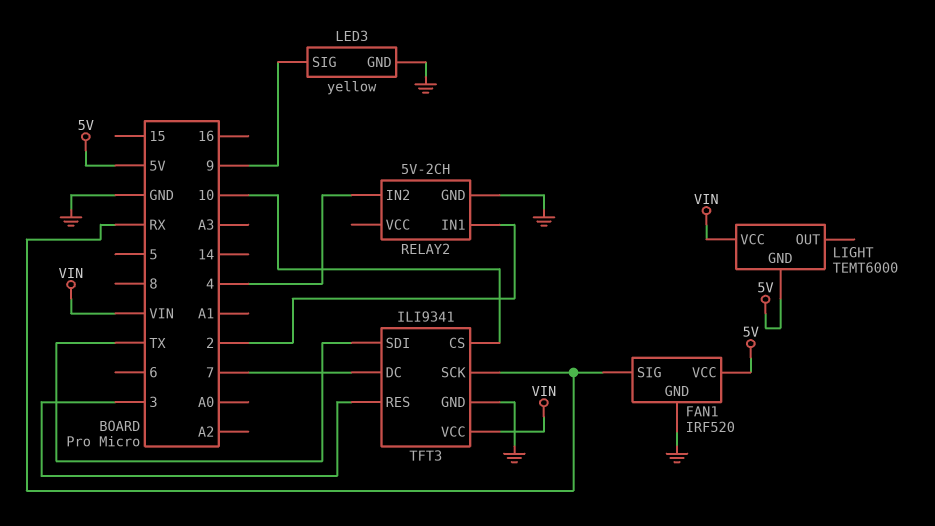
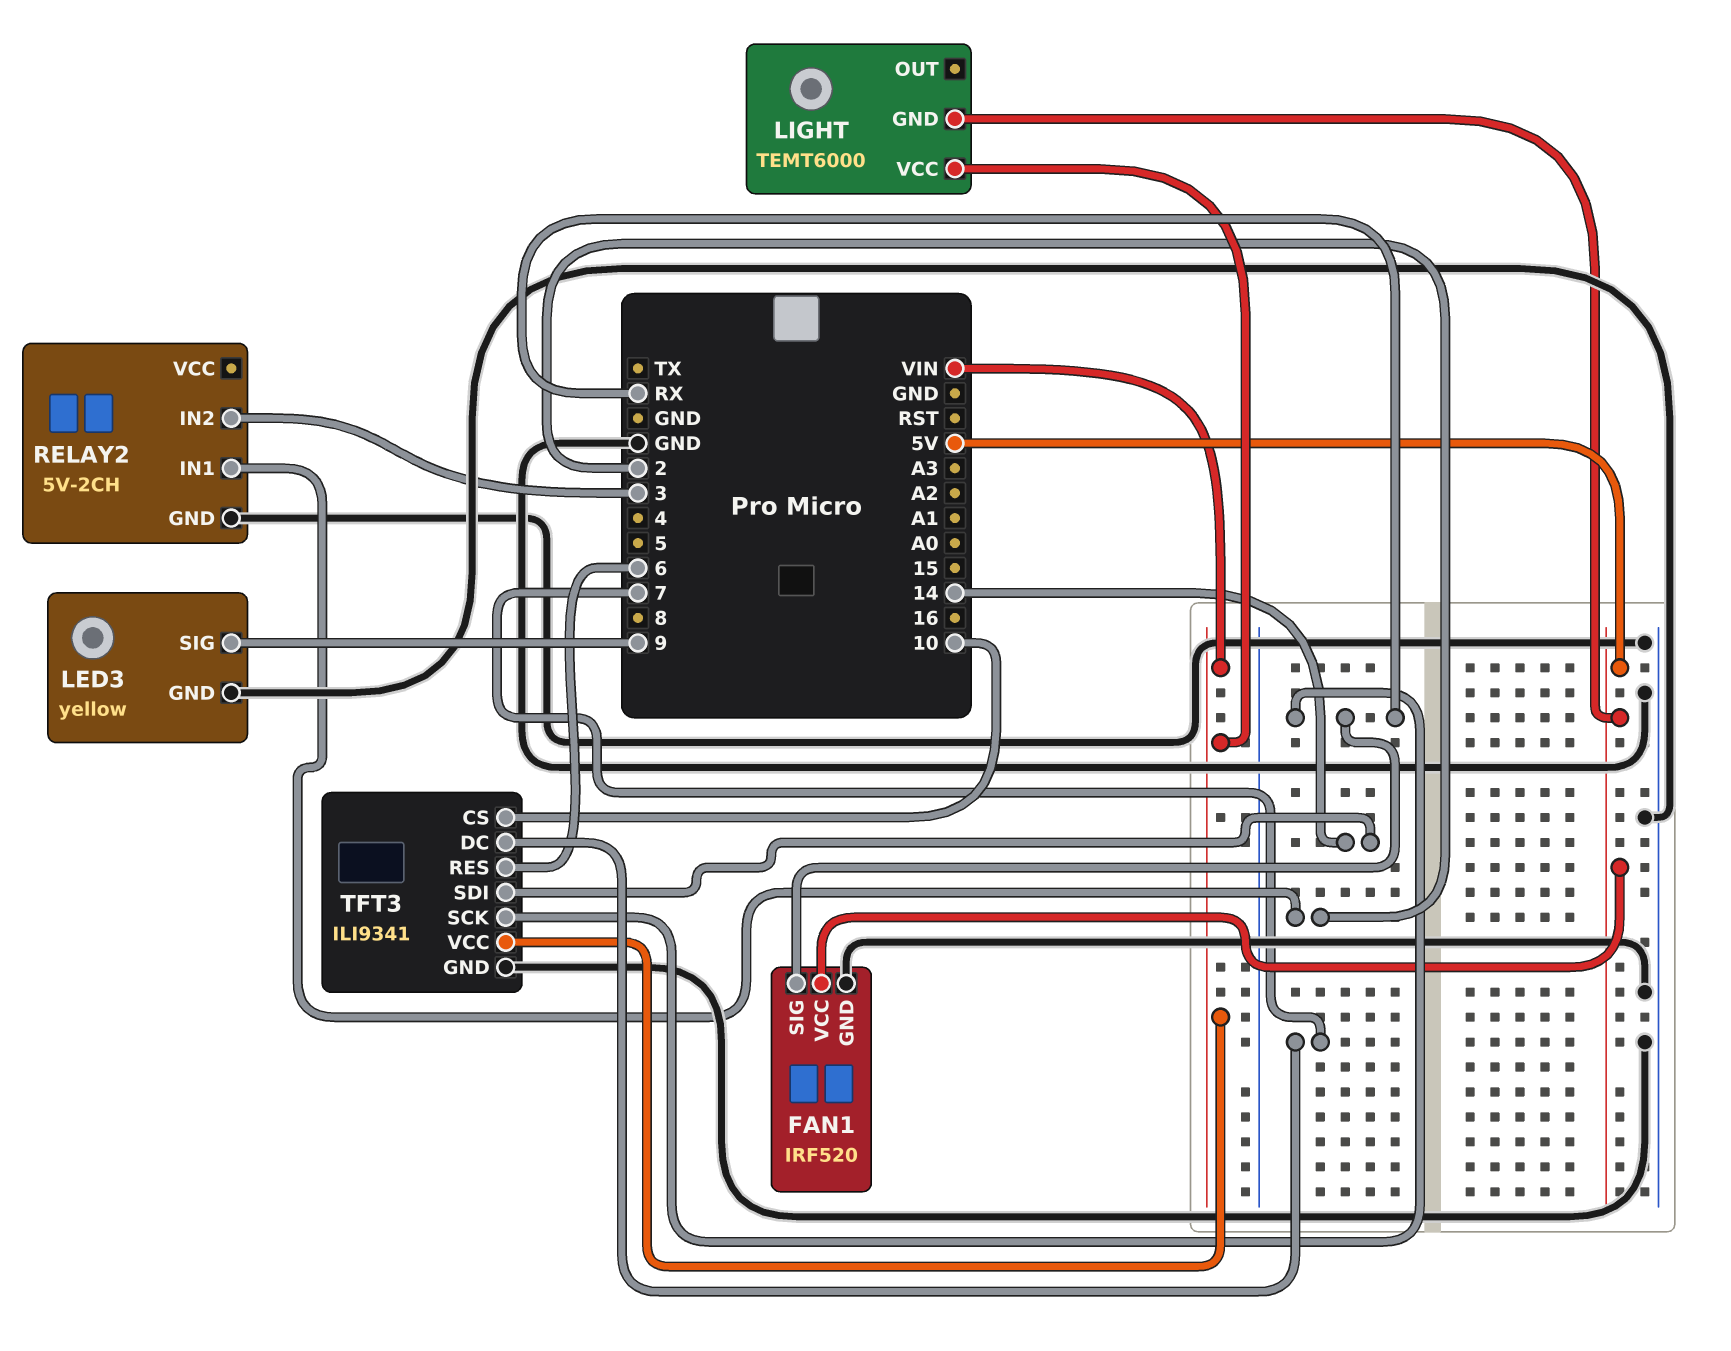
RELAY2 pin IN2: 4 -> 3
TFT3 pin RES: 3 -> 6
TFT3 pin SDI: TX -> 14

